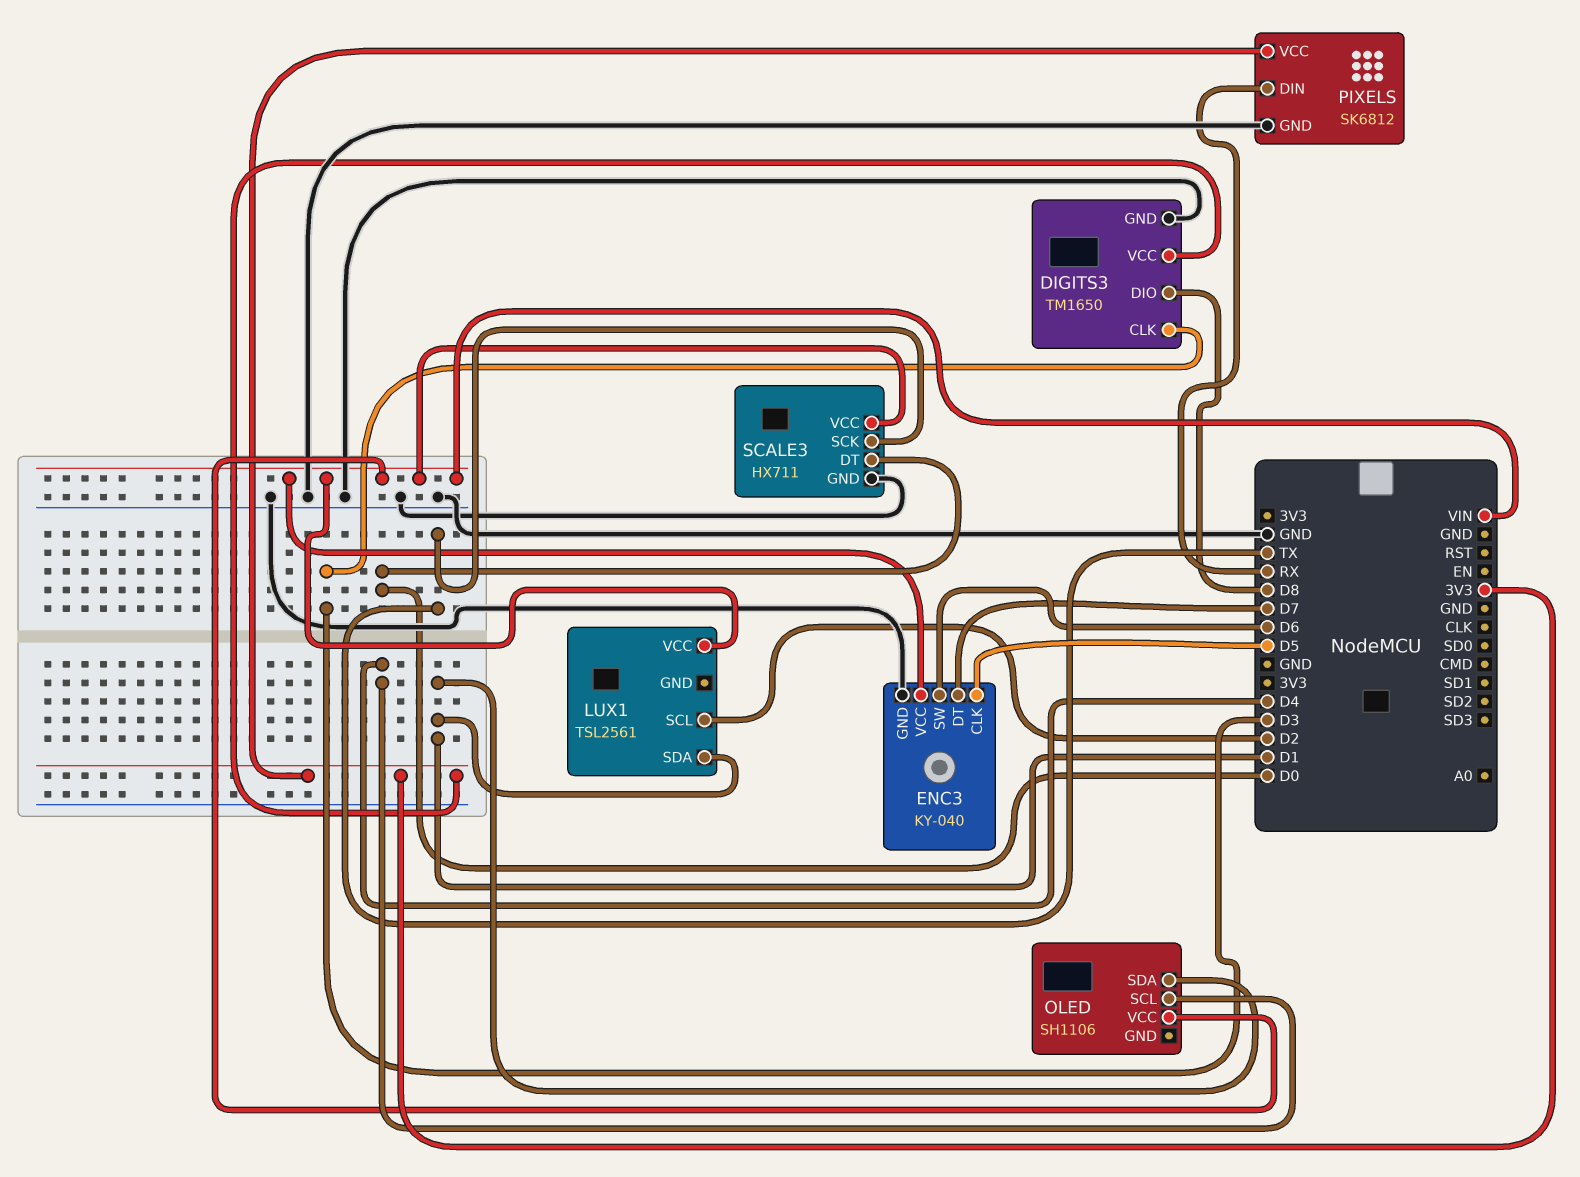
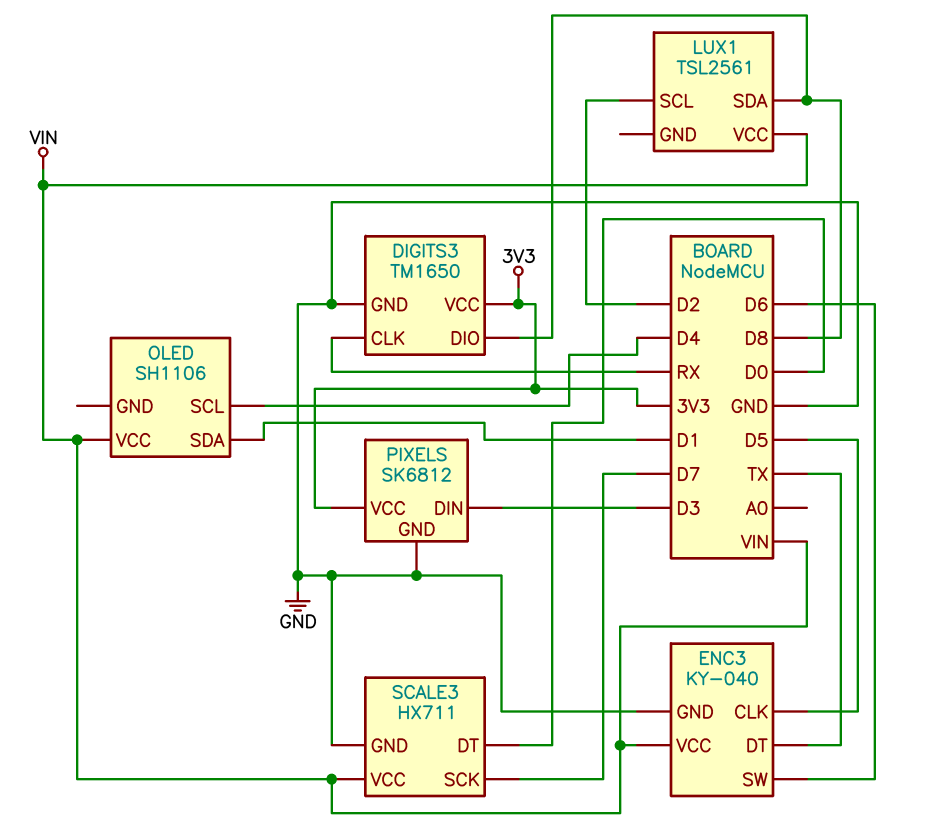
DIGITS3 pin CLK: D3 -> RX
ENC3 pin DT: D7 -> TX
LUX1 pin SDA: D1 -> D8
PIXELS pin DIN: RX -> D3
SCALE3 pin SCK: TX -> D7

